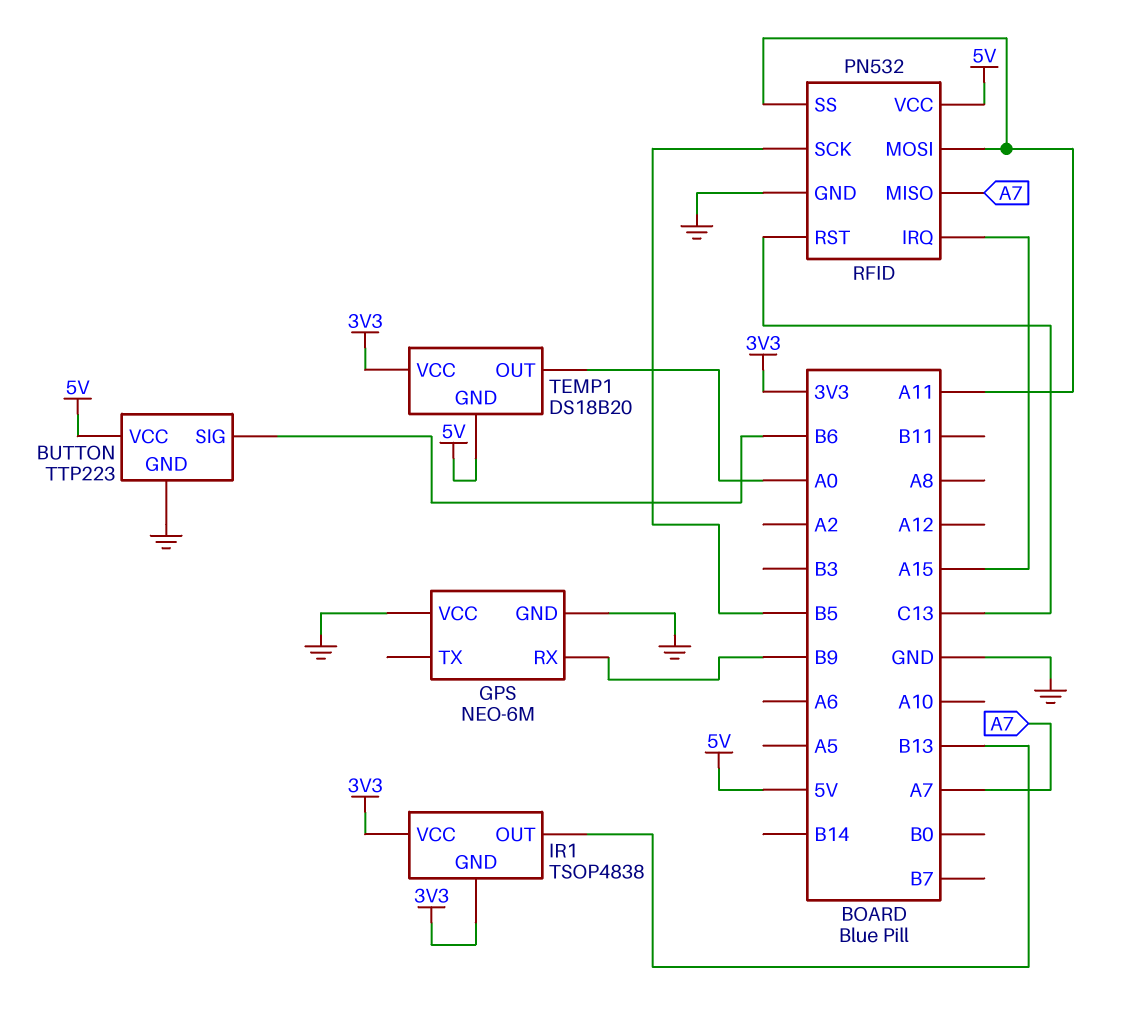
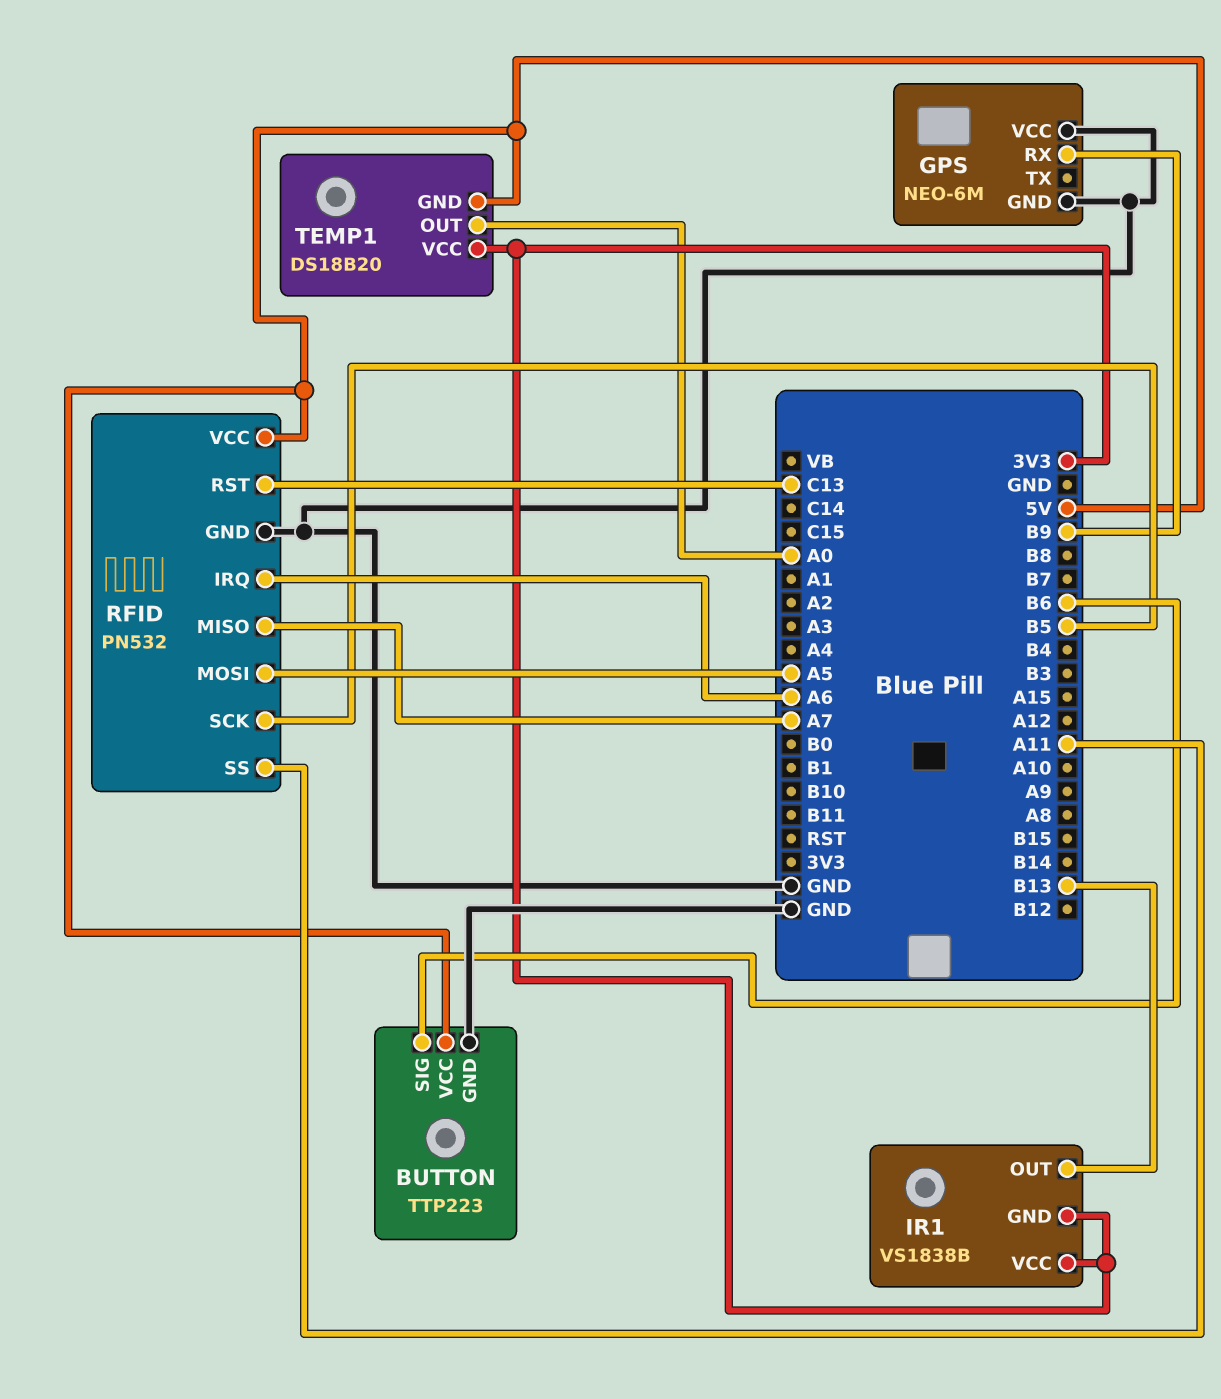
IR1: TSOP4838 -> VS1838B
RFID pin IRQ: A15 -> A6
RFID pin MOSI: A11 -> A5

